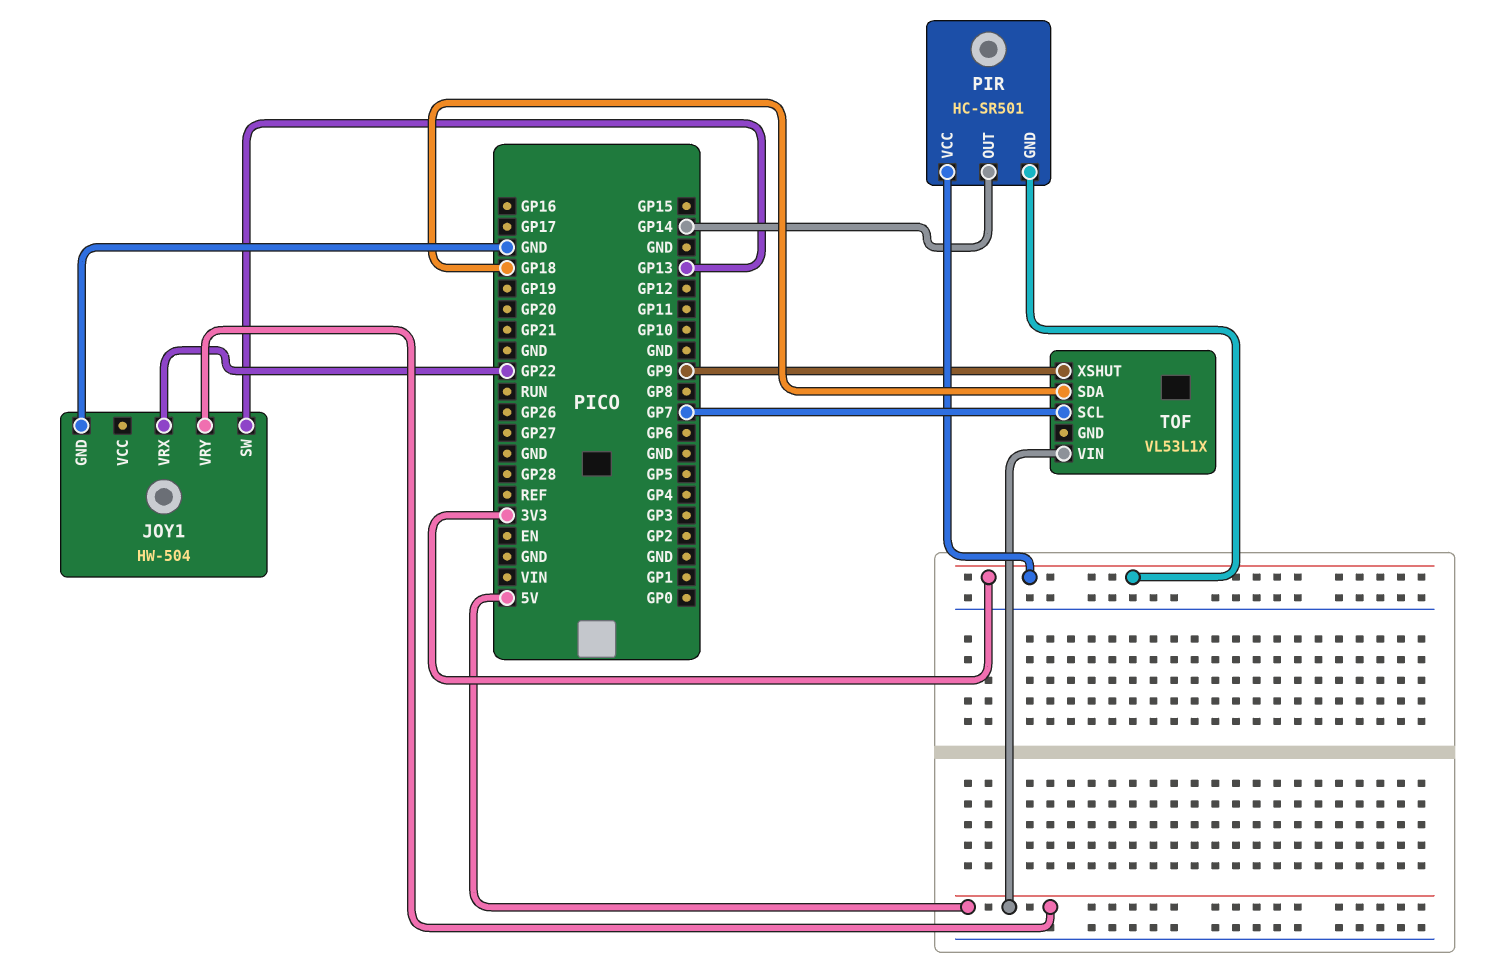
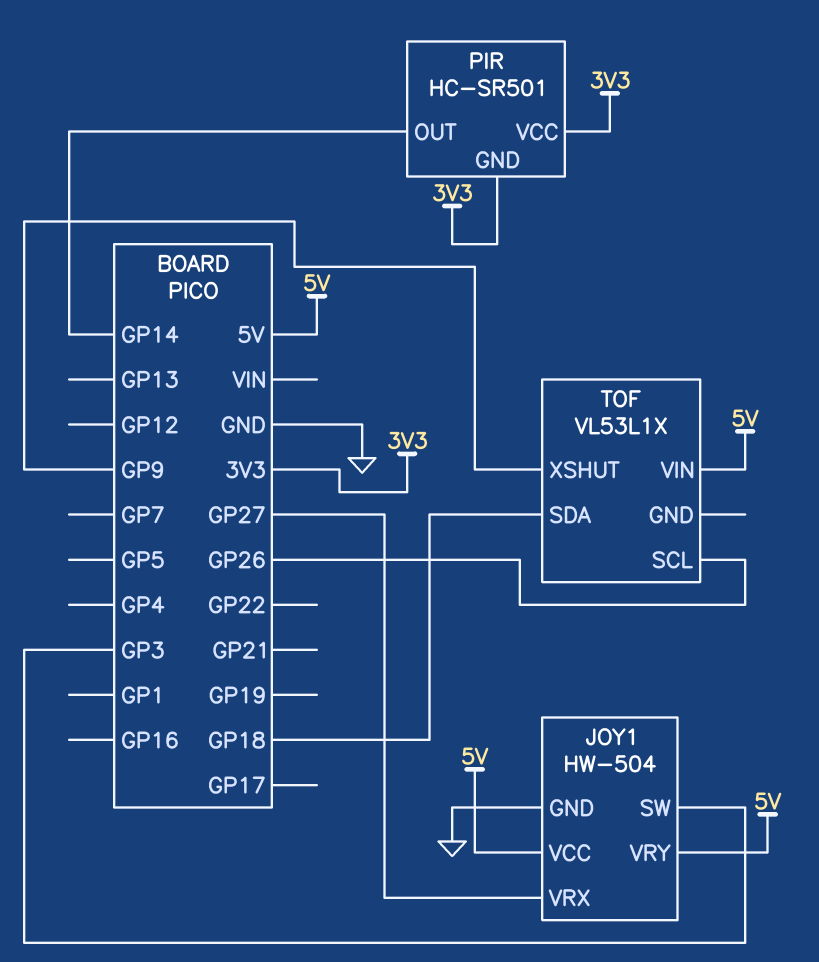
JOY1 pin SW: GP13 -> GP3
JOY1 pin VCC: none -> 5V
JOY1 pin VRX: GP22 -> GP27
TOF pin SCL: GP7 -> GP26

